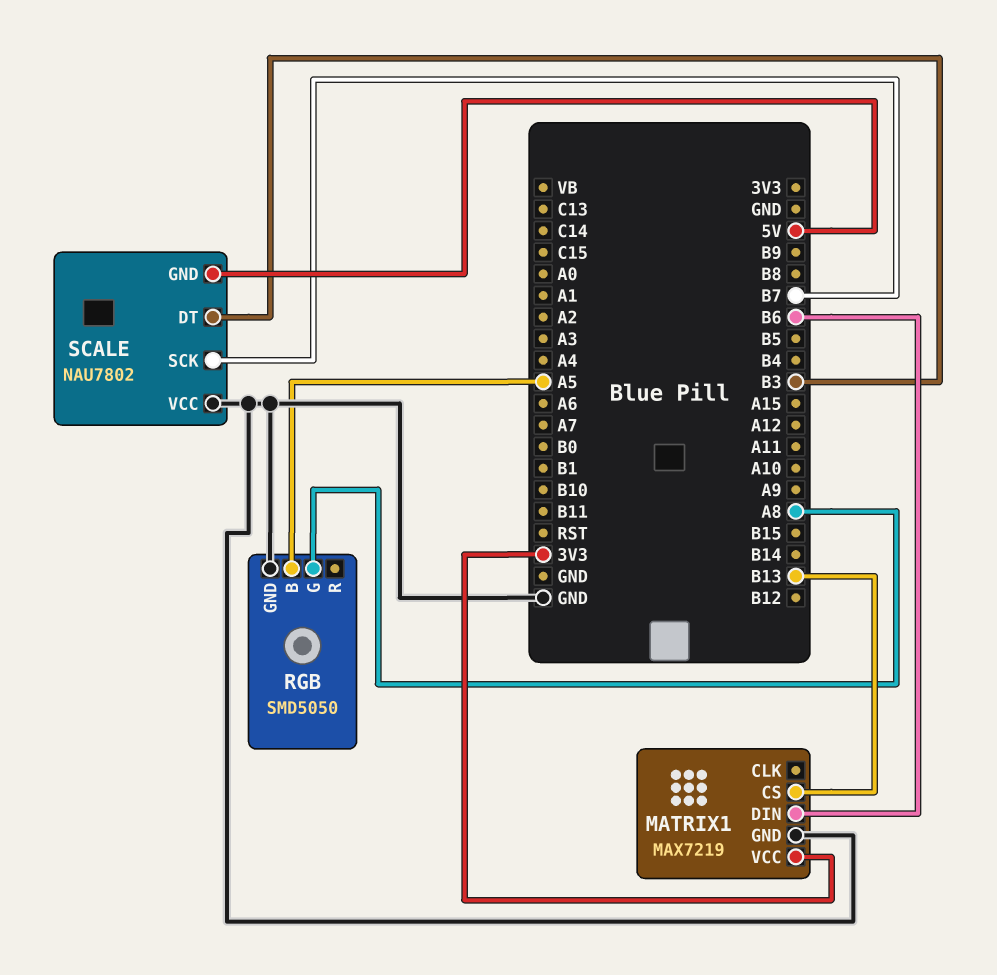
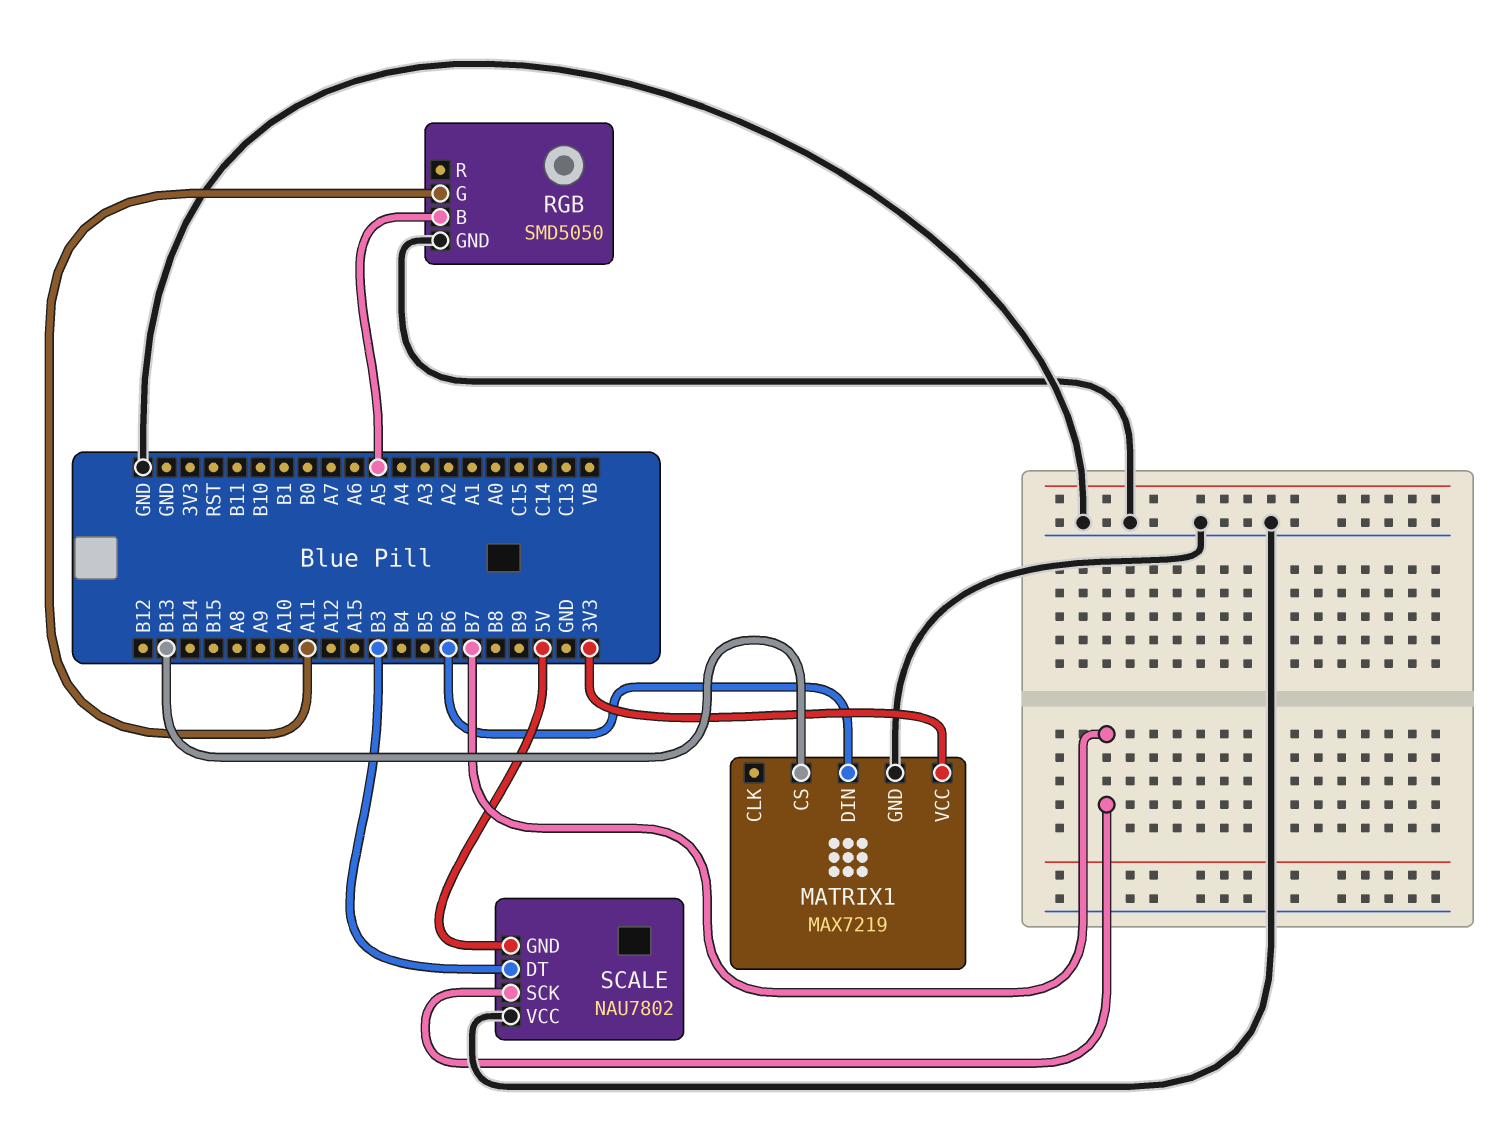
RGB pin G: A8 -> A11

